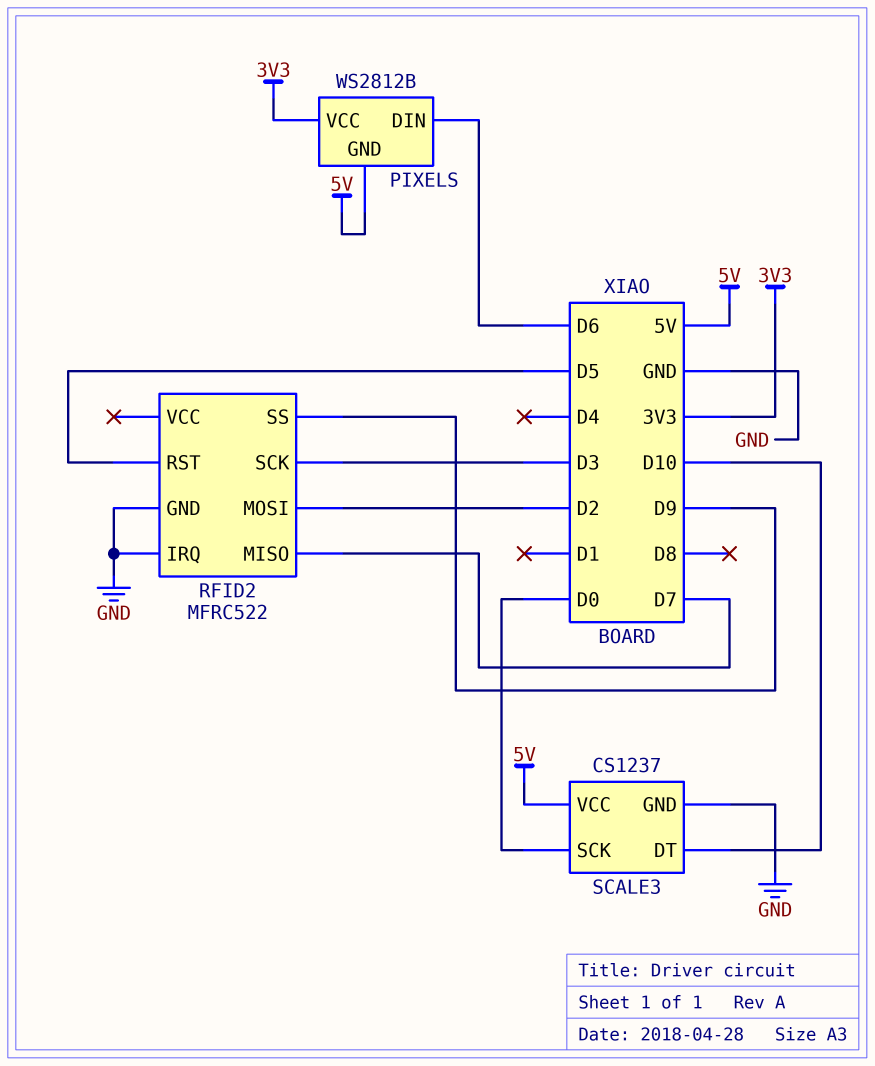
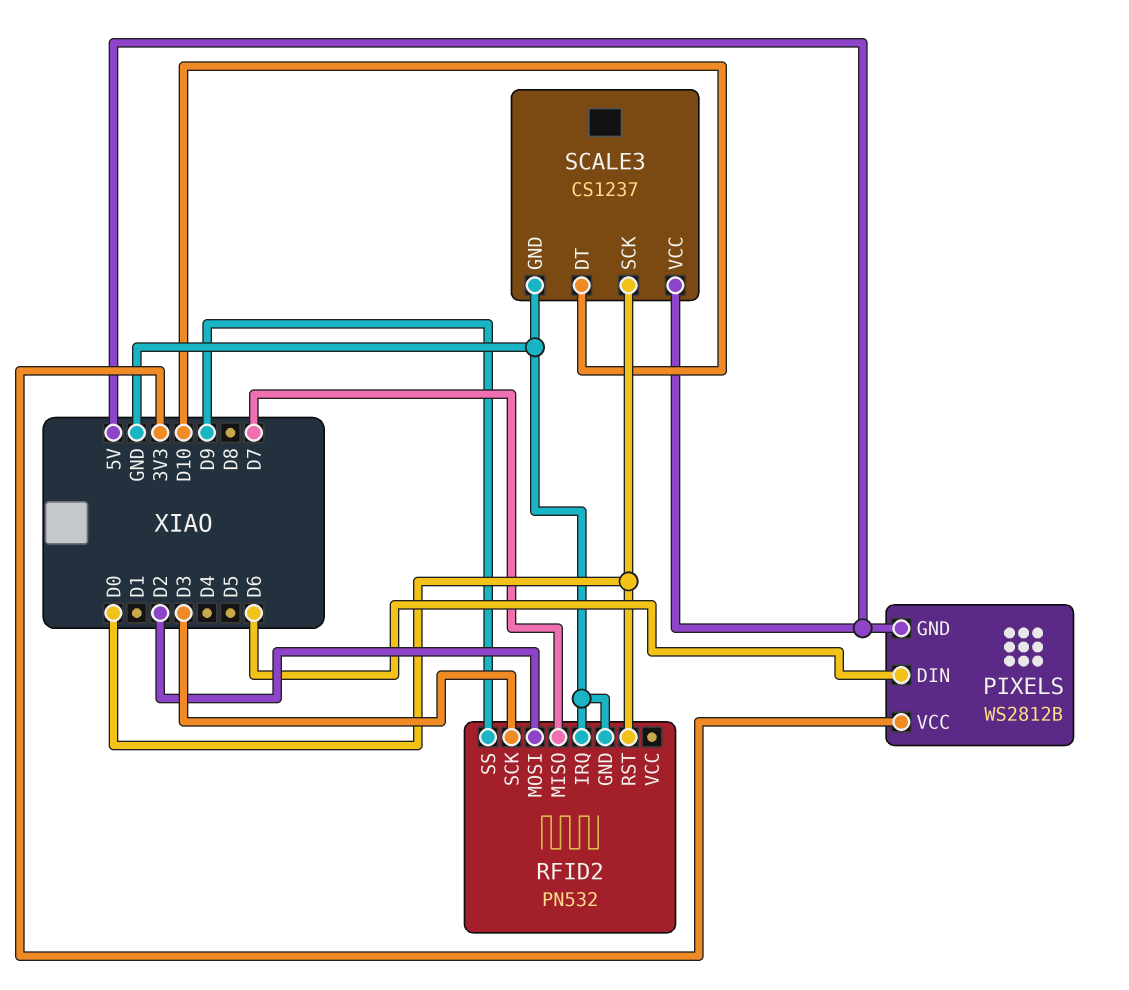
RFID2: MFRC522 -> PN532
RFID2 pin RST: D5 -> D0

